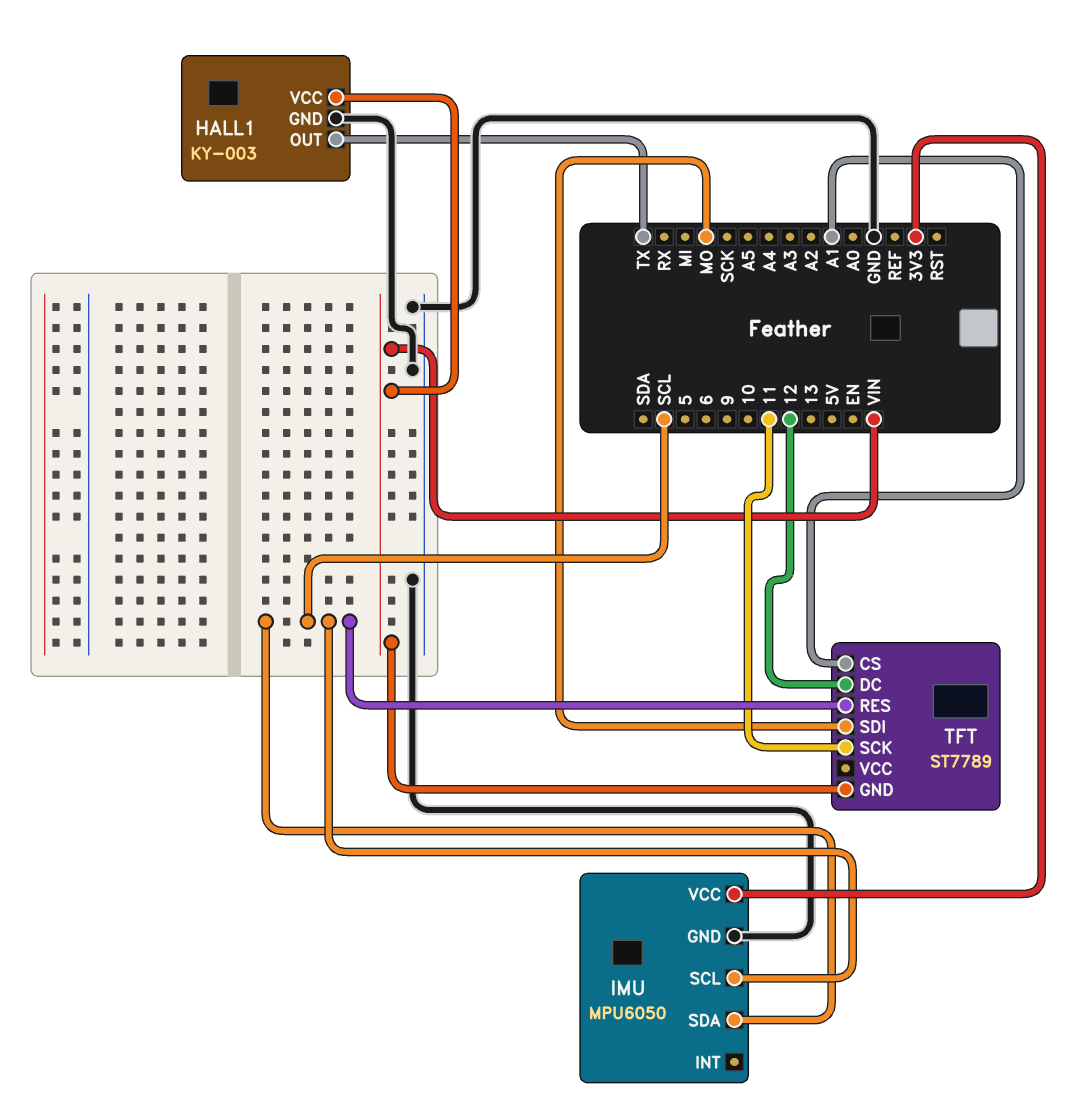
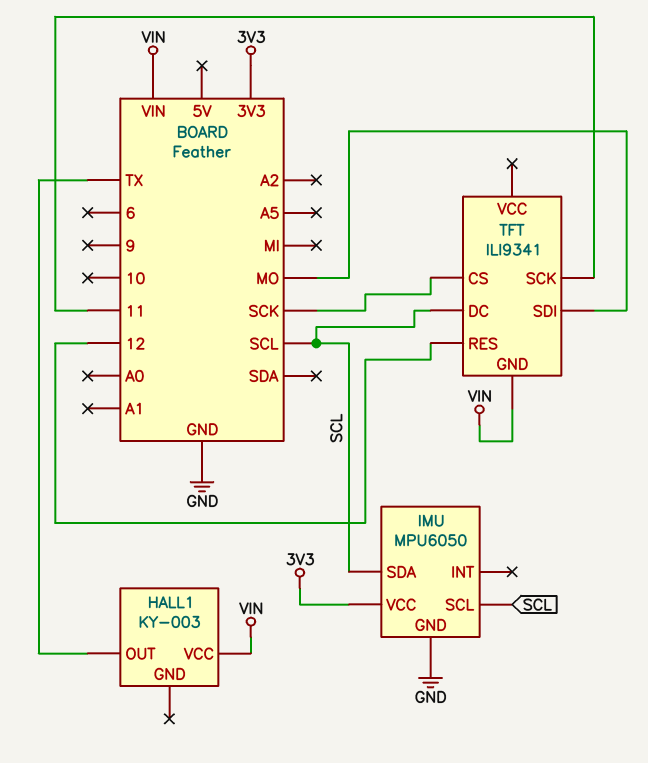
HALL1 pin GND: GND -> none
TFT: ST7789 -> ILI9341
TFT pin CS: A1 -> SCK
TFT pin DC: 12 -> SCL
TFT pin RES: SCL -> 12

